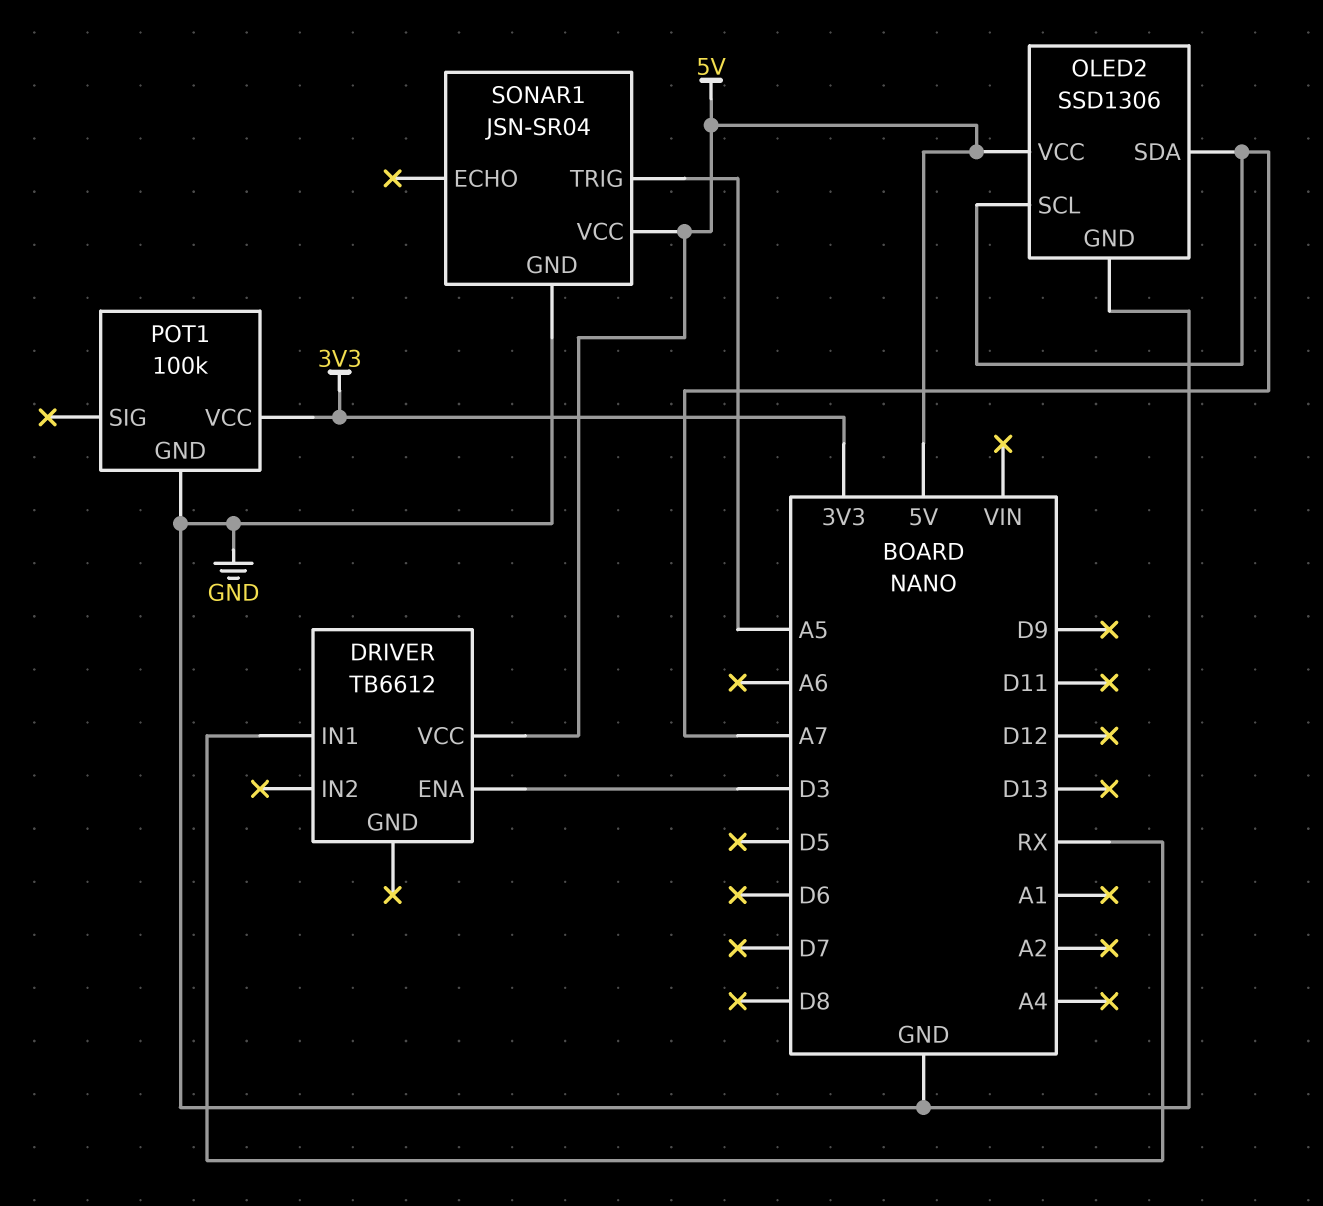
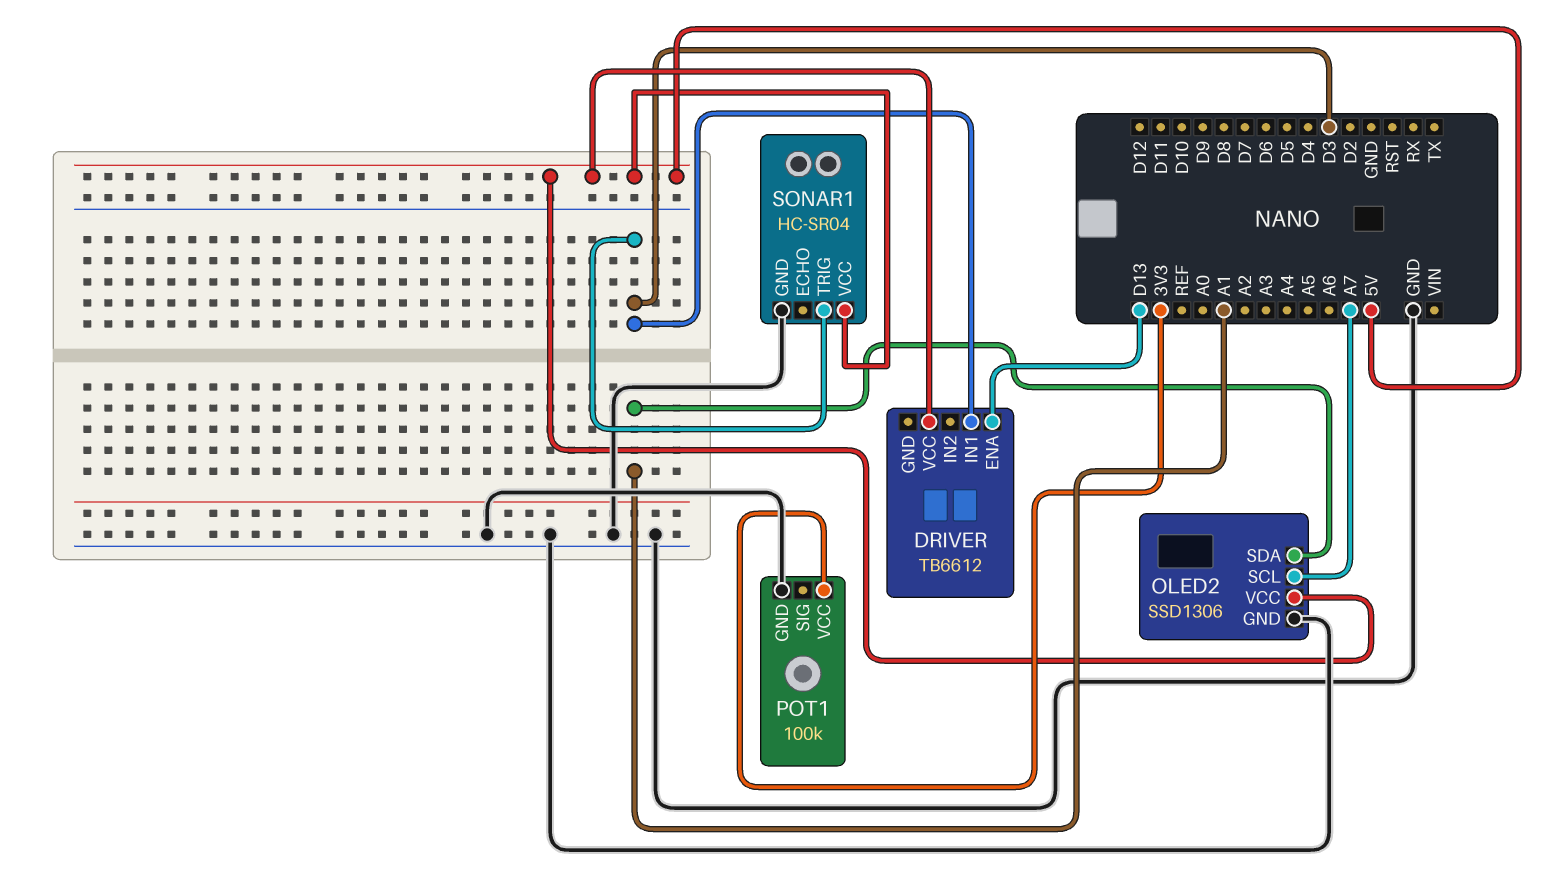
DRIVER pin ENA: D3 -> D13
DRIVER pin IN1: RX -> D3
OLED2 pin SDA: A7 -> A1
SONAR1: JSN-SR04 -> HC-SR04
SONAR1 pin TRIG: A5 -> D3

